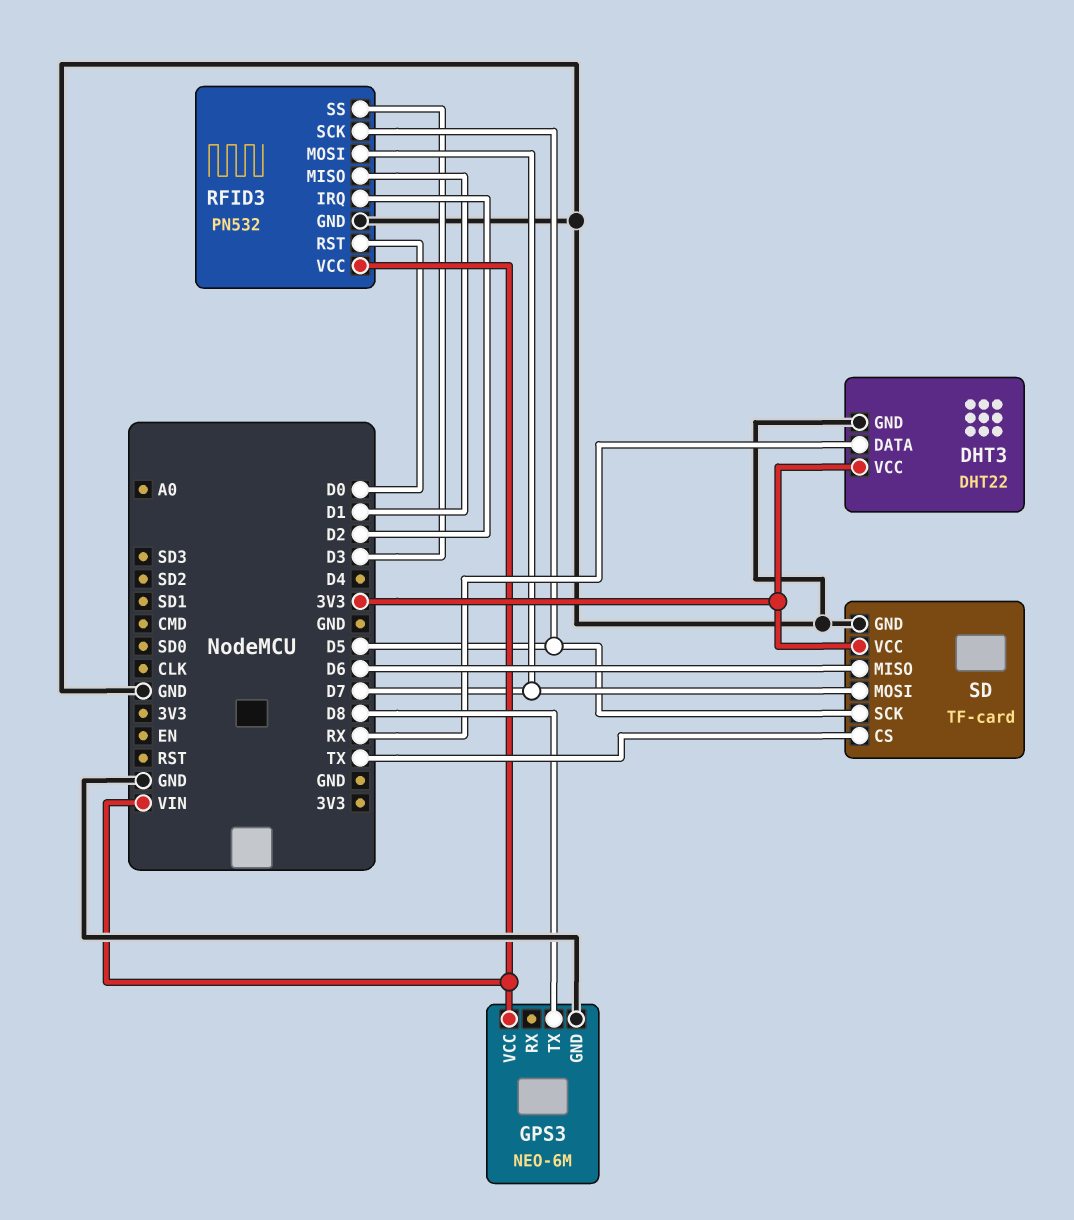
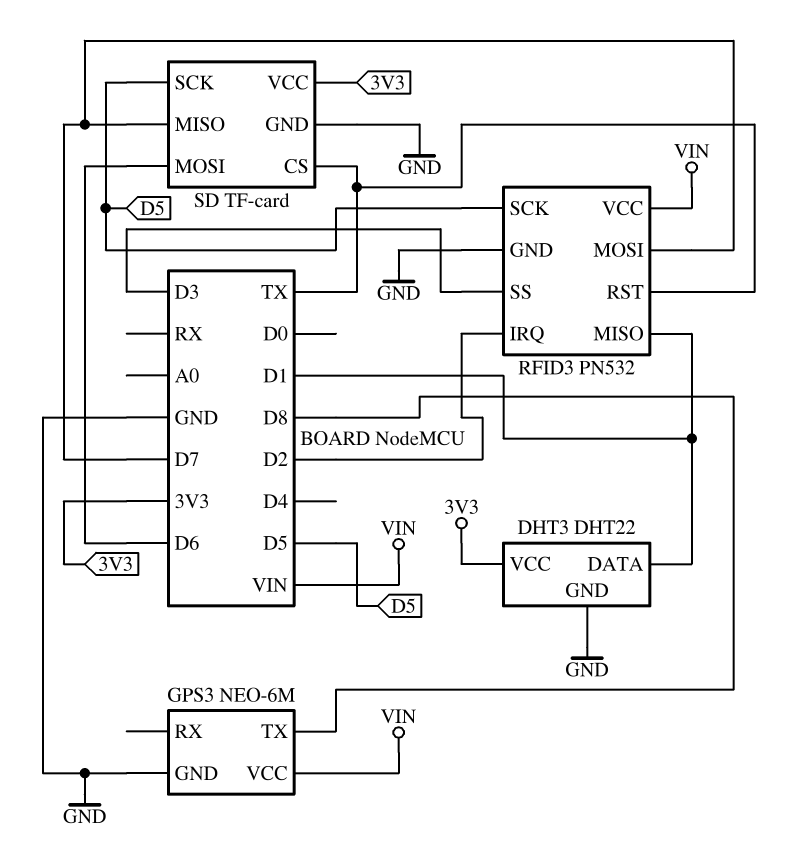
DHT3 pin DATA: RX -> D1
RFID3 pin RST: D0 -> TX
SD pin MISO: D6 -> D7
SD pin MOSI: D7 -> D6

